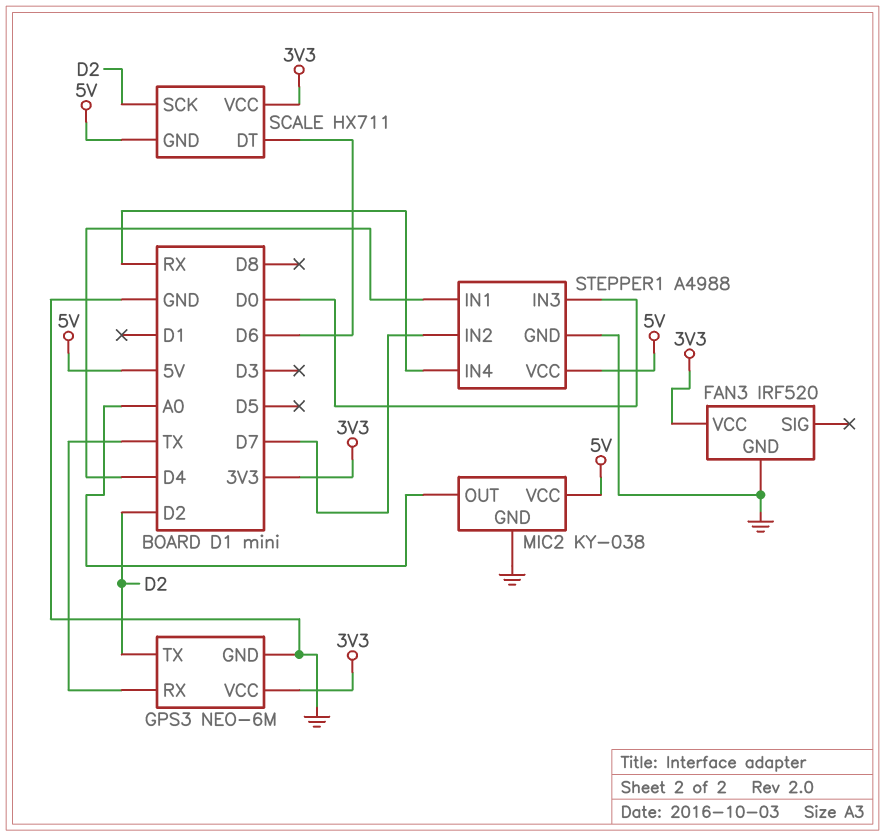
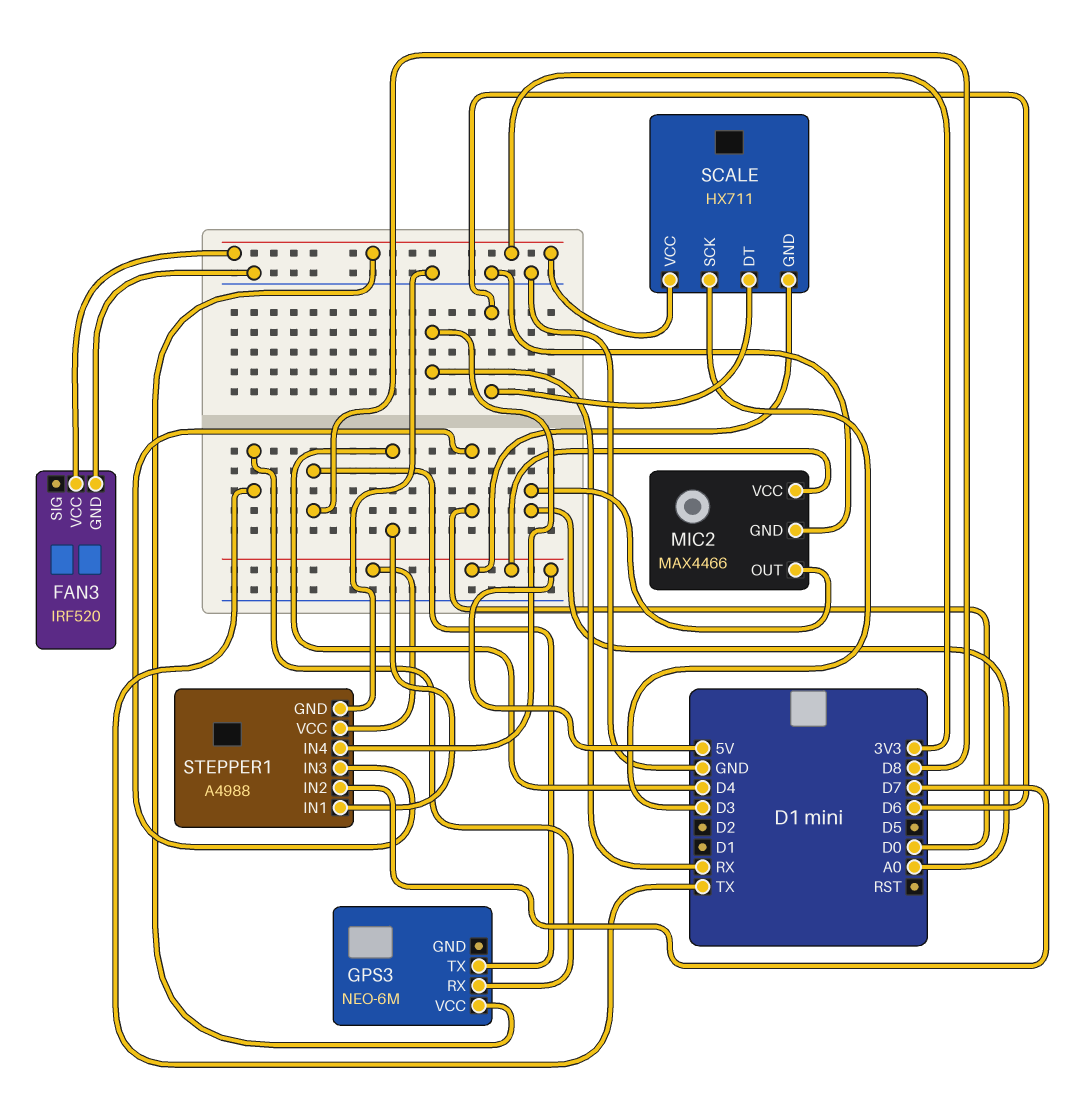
GPS3 pin GND: GND -> none
GPS3 pin TX: D2 -> D8
MIC2: KY-038 -> MAX4466
SCALE pin SCK: D2 -> D3

